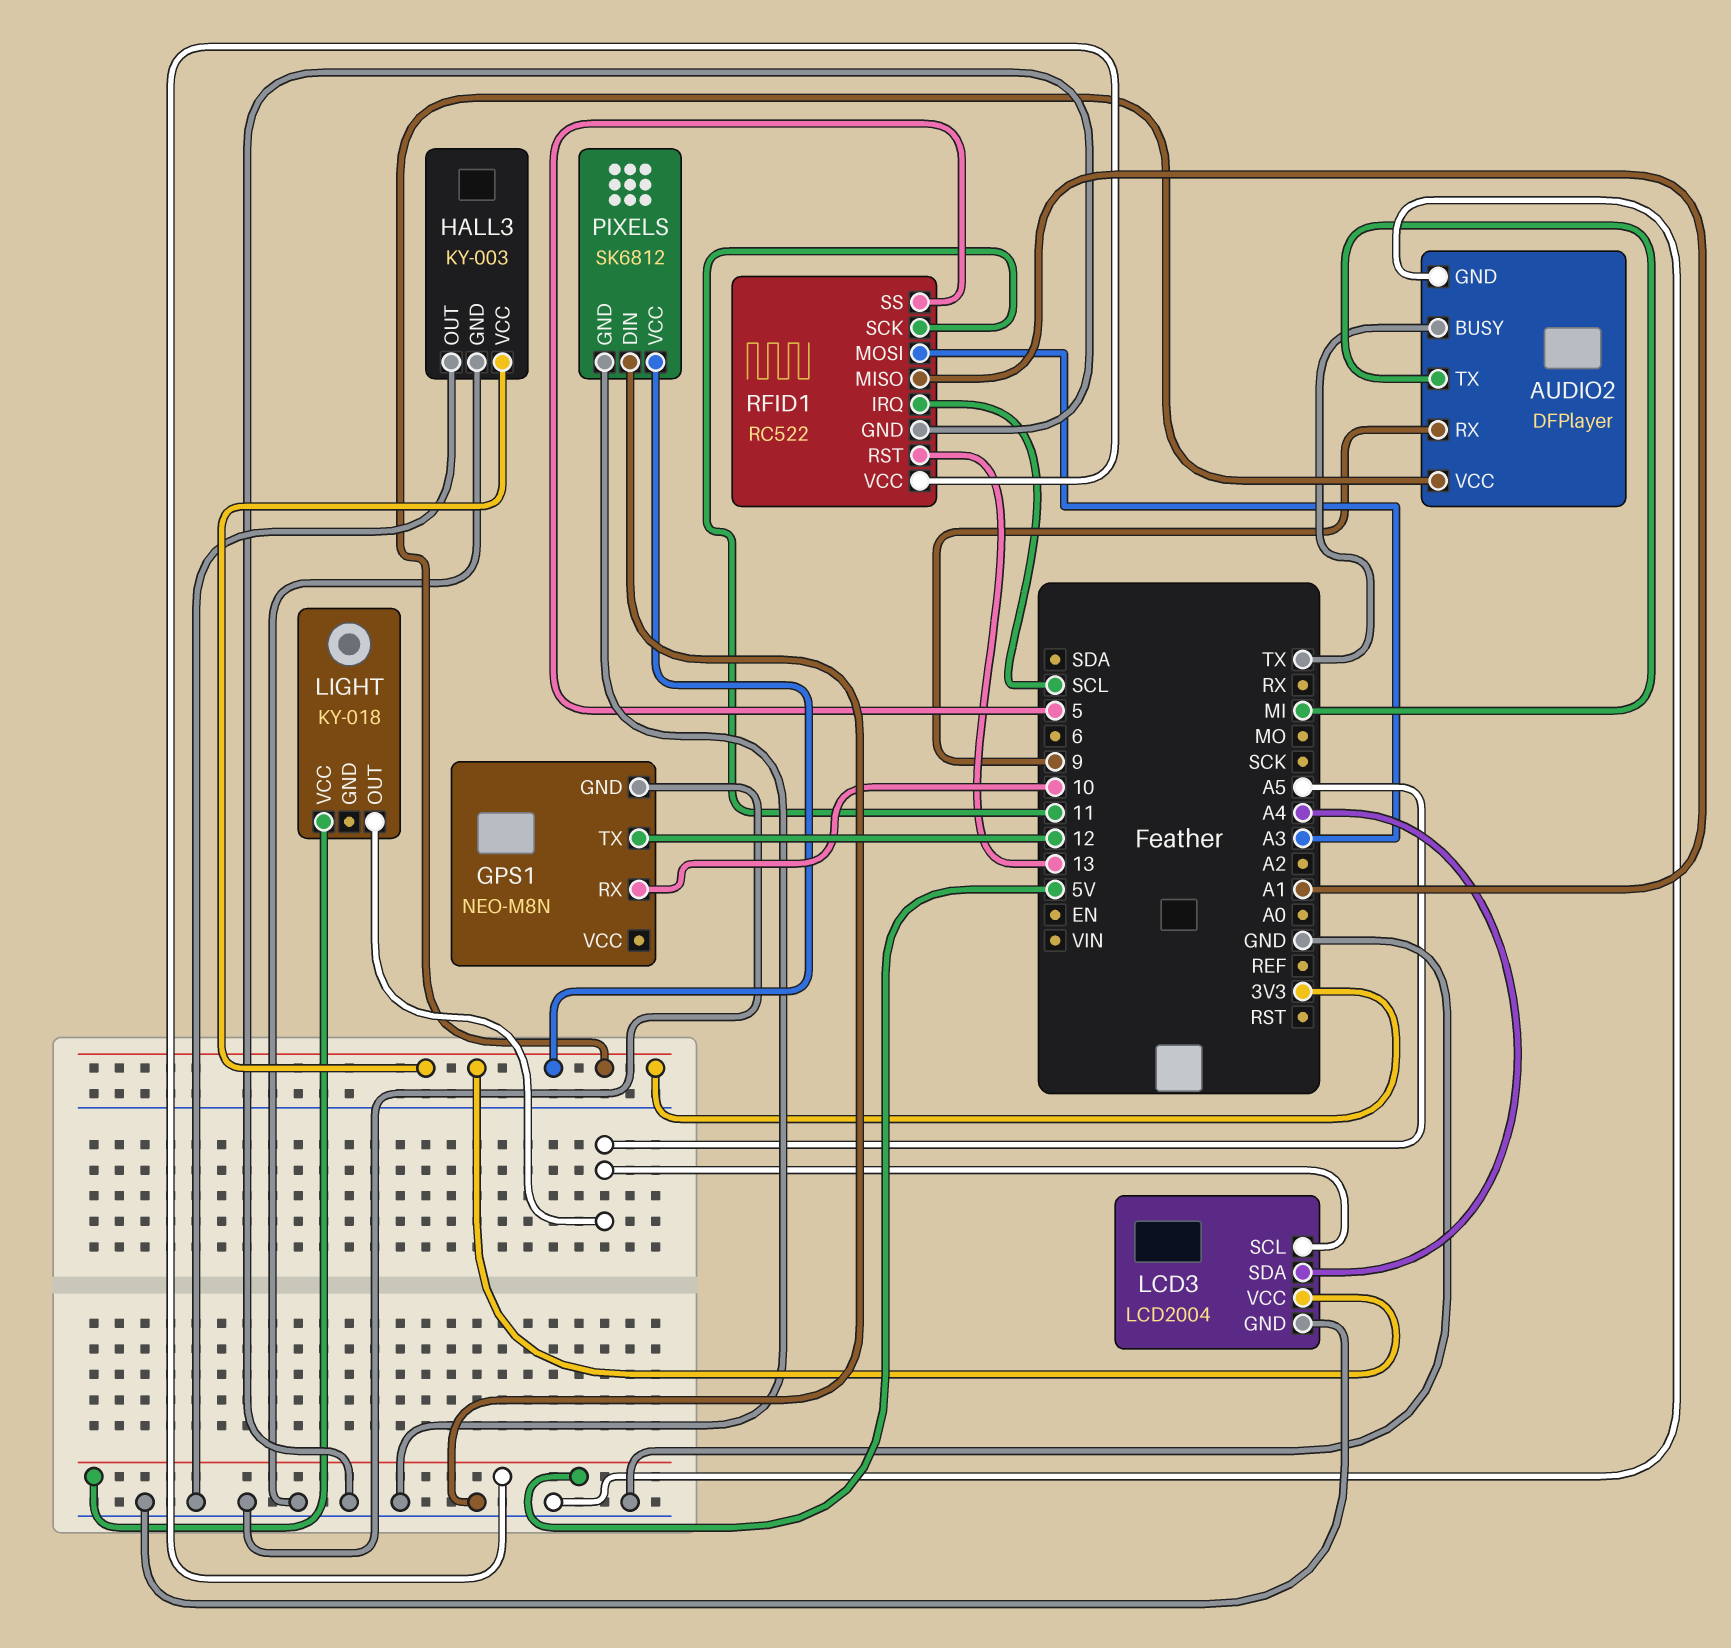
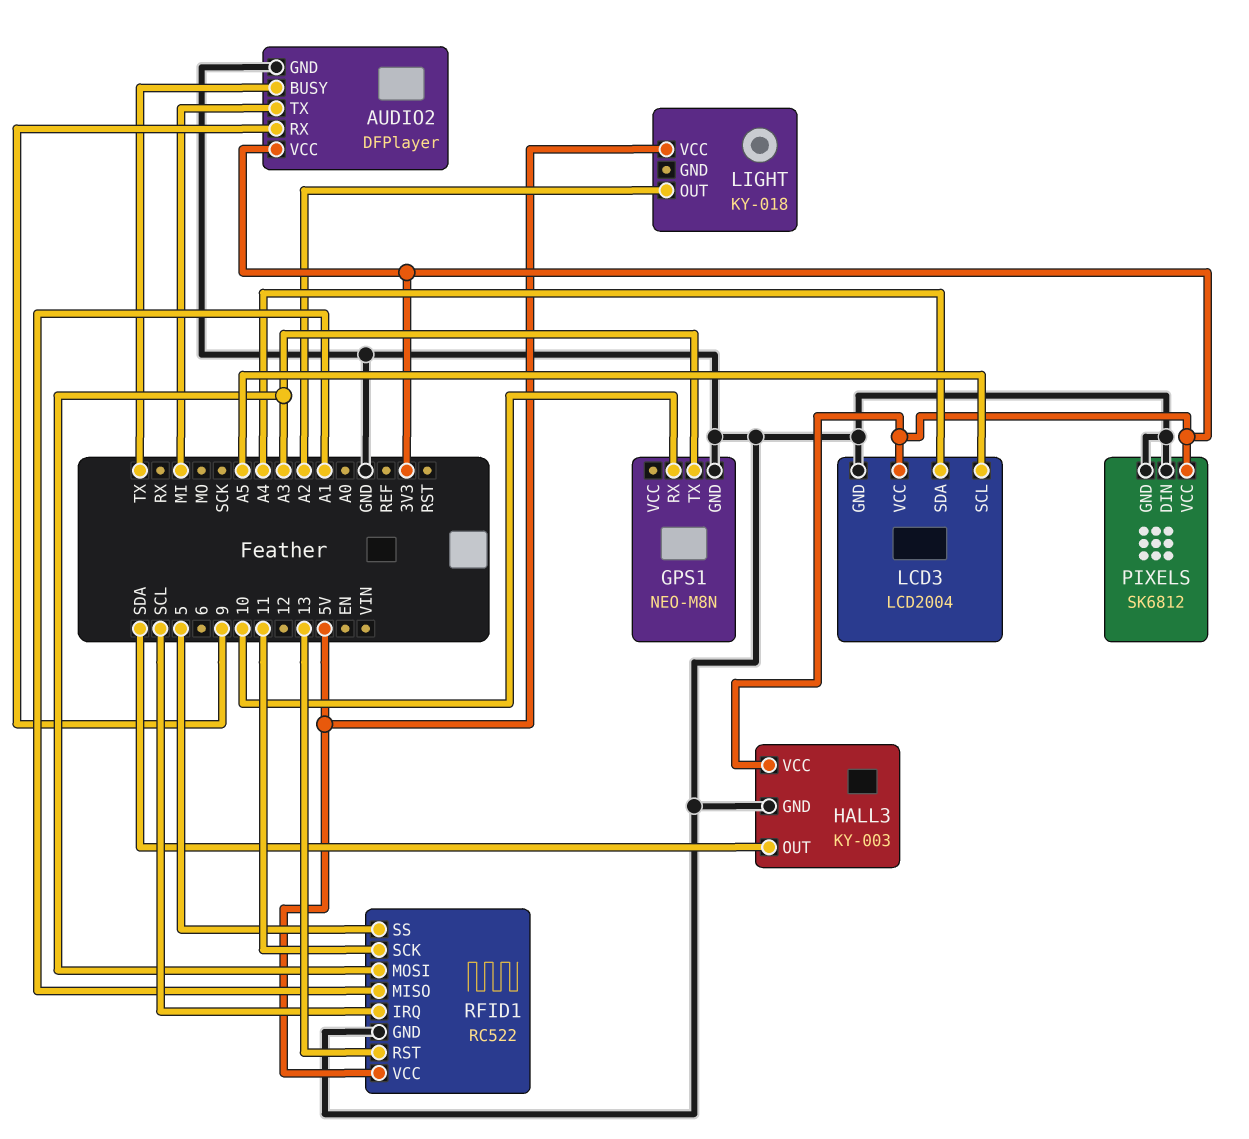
GPS1 pin TX: 12 -> A3
HALL3 pin OUT: GND -> SDA
LIGHT pin OUT: A5 -> A2

